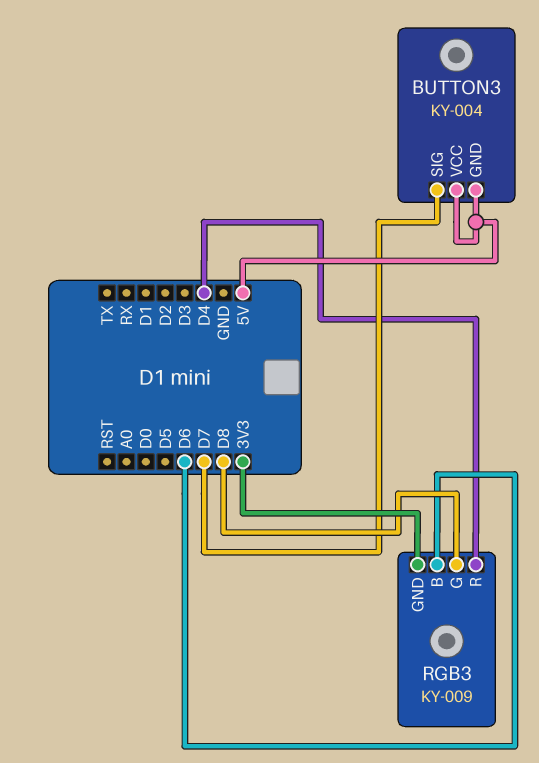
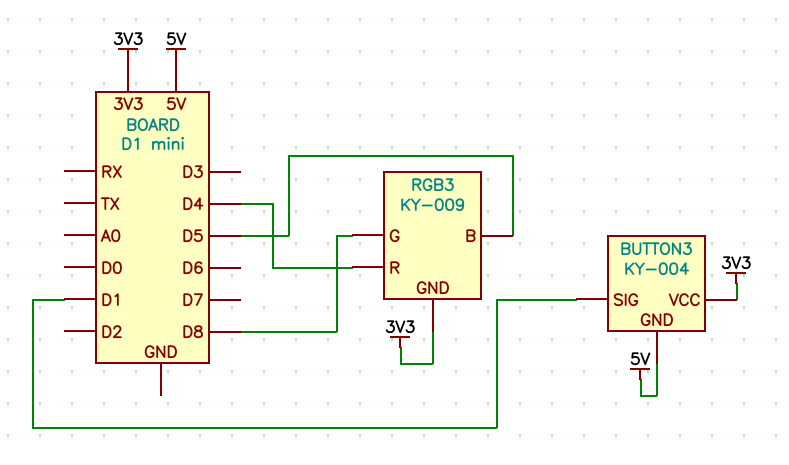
BUTTON3 pin SIG: D7 -> D1
BUTTON3 pin VCC: 5V -> 3V3
RGB3 pin B: D6 -> D5

